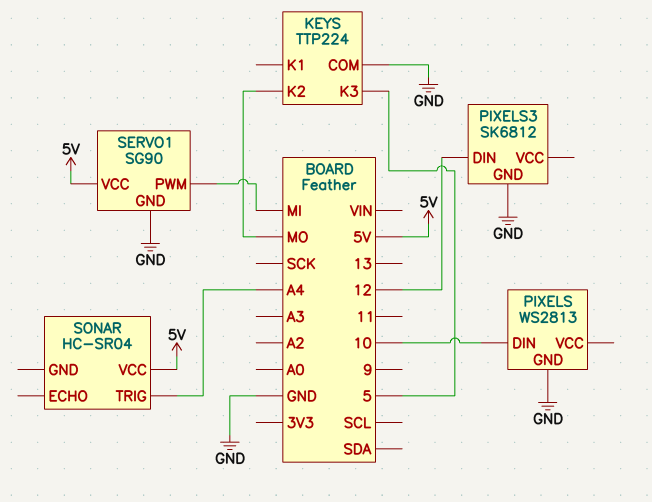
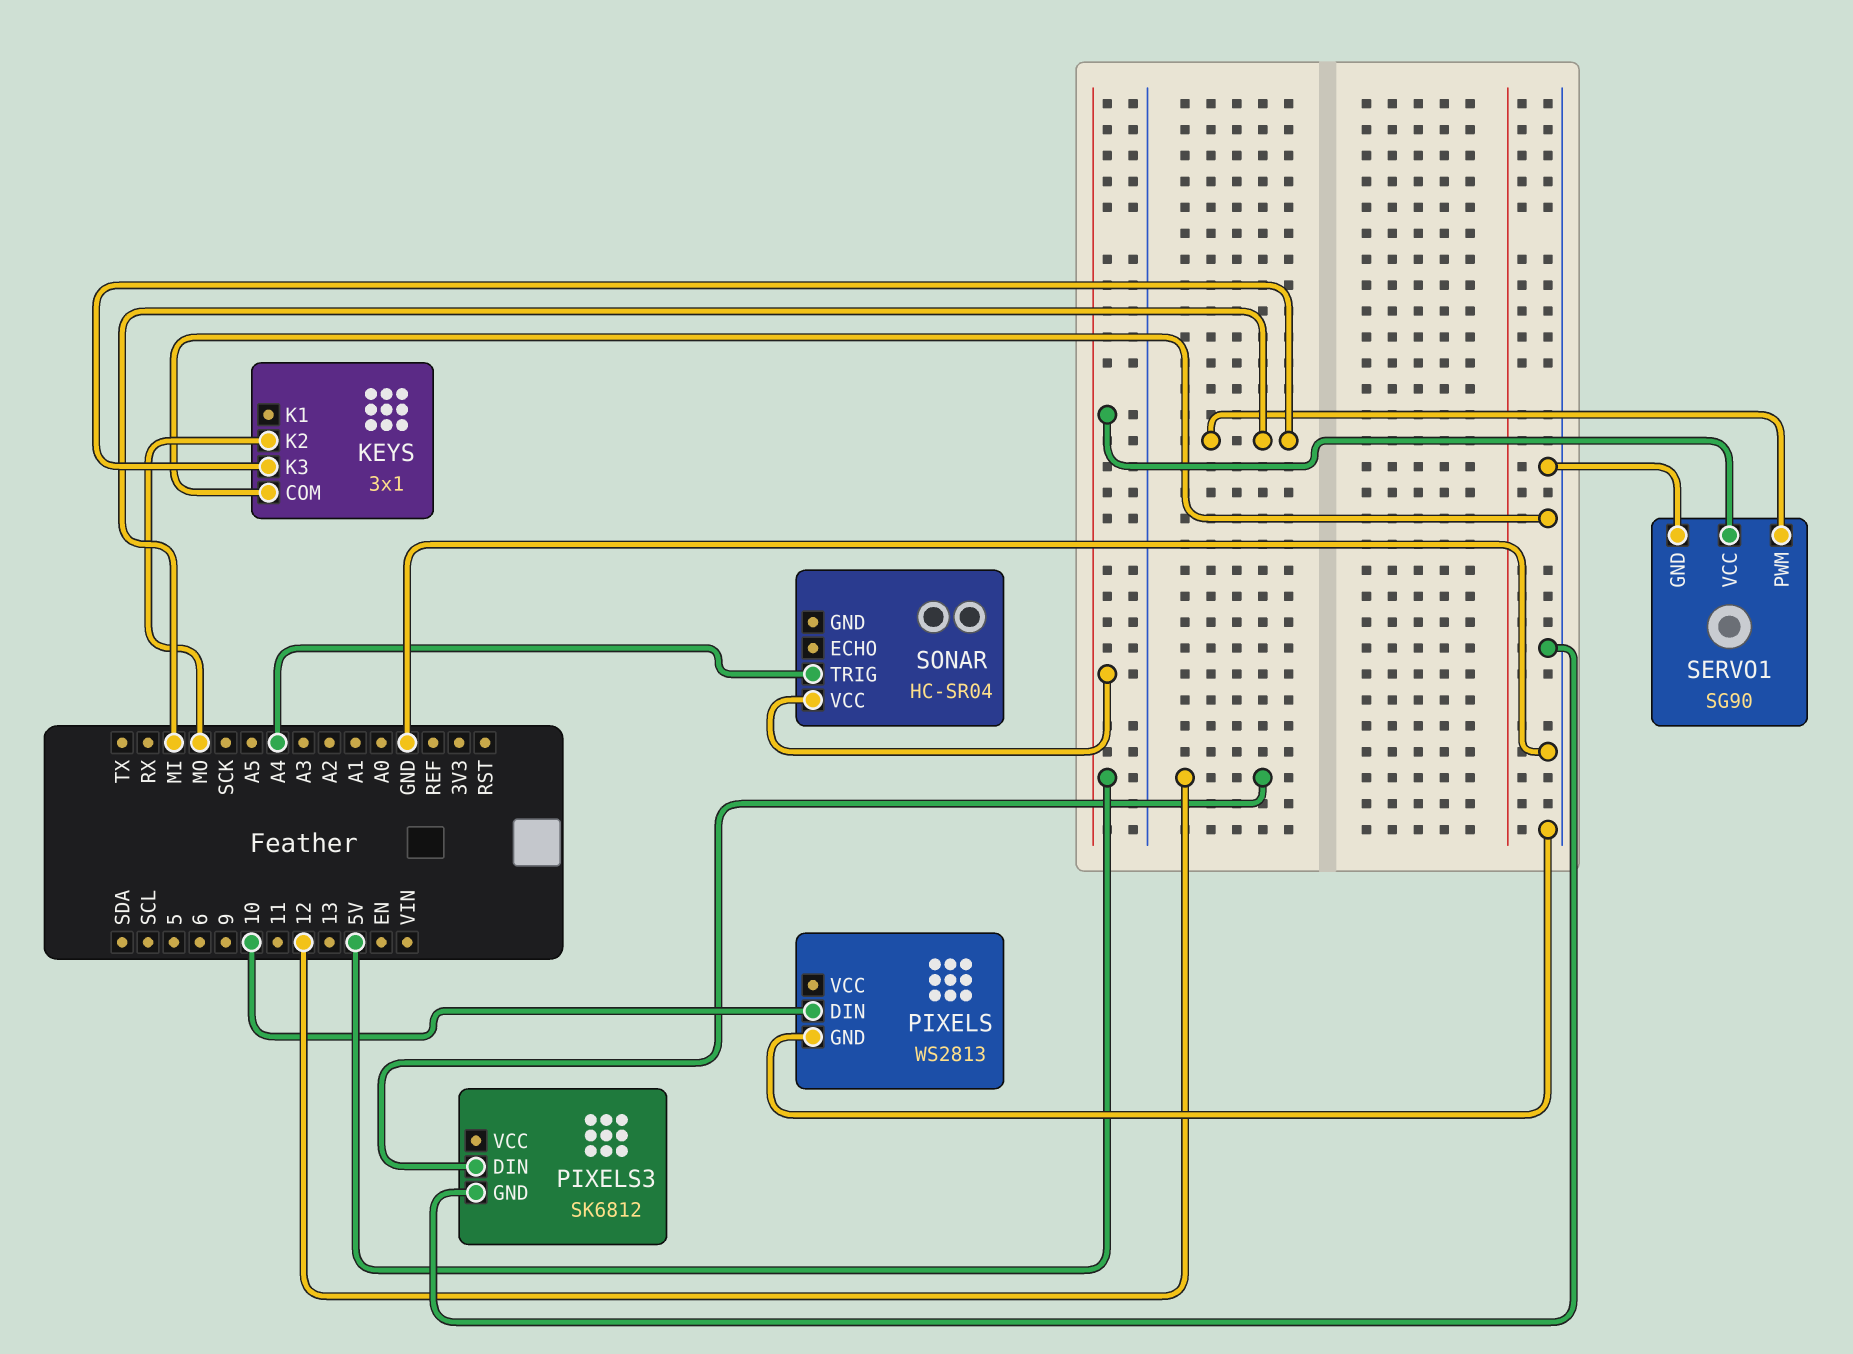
KEYS: TTP224 -> 3x1
KEYS pin K3: 5 -> MI

